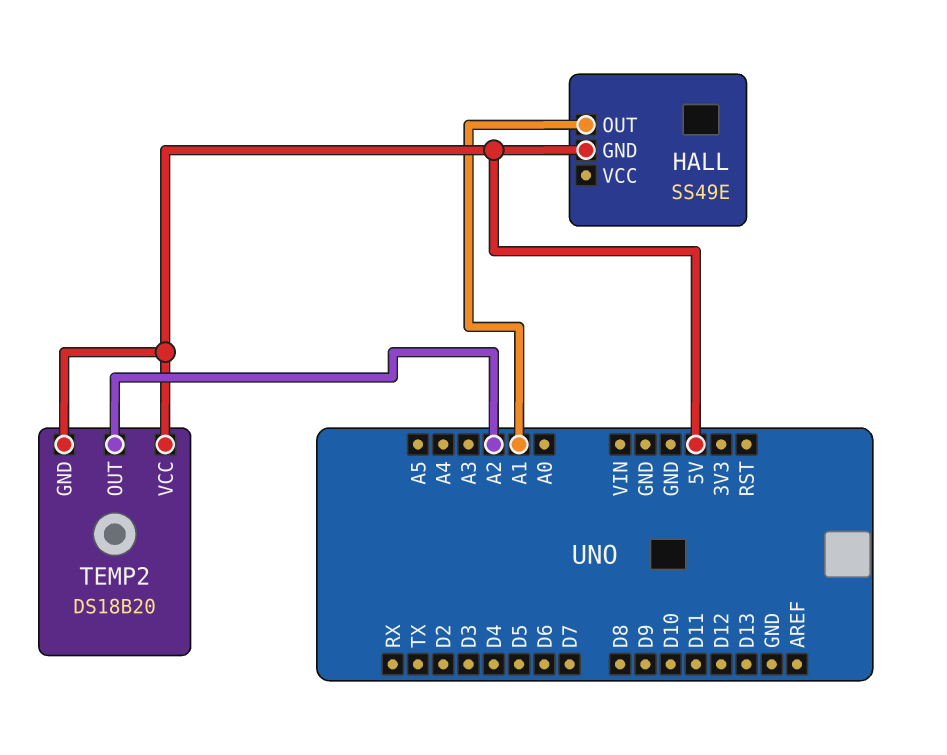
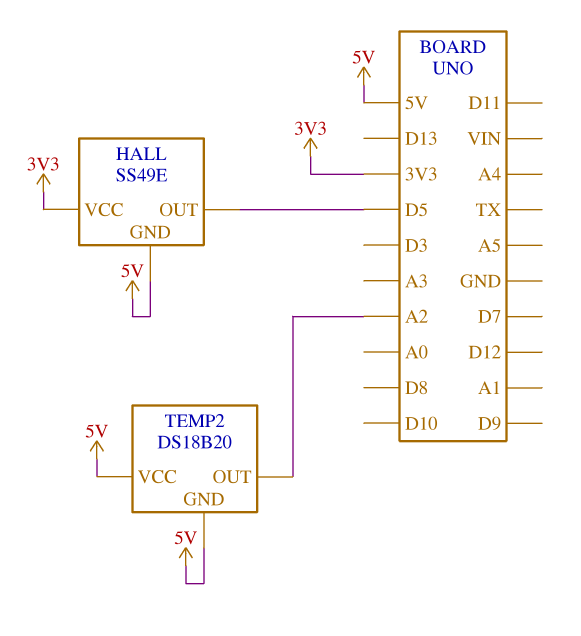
HALL pin OUT: A1 -> D5
HALL pin VCC: none -> 3V3

